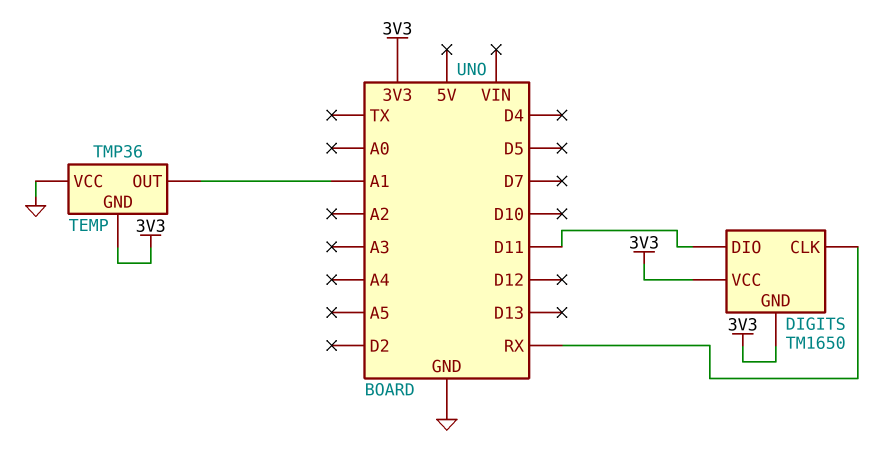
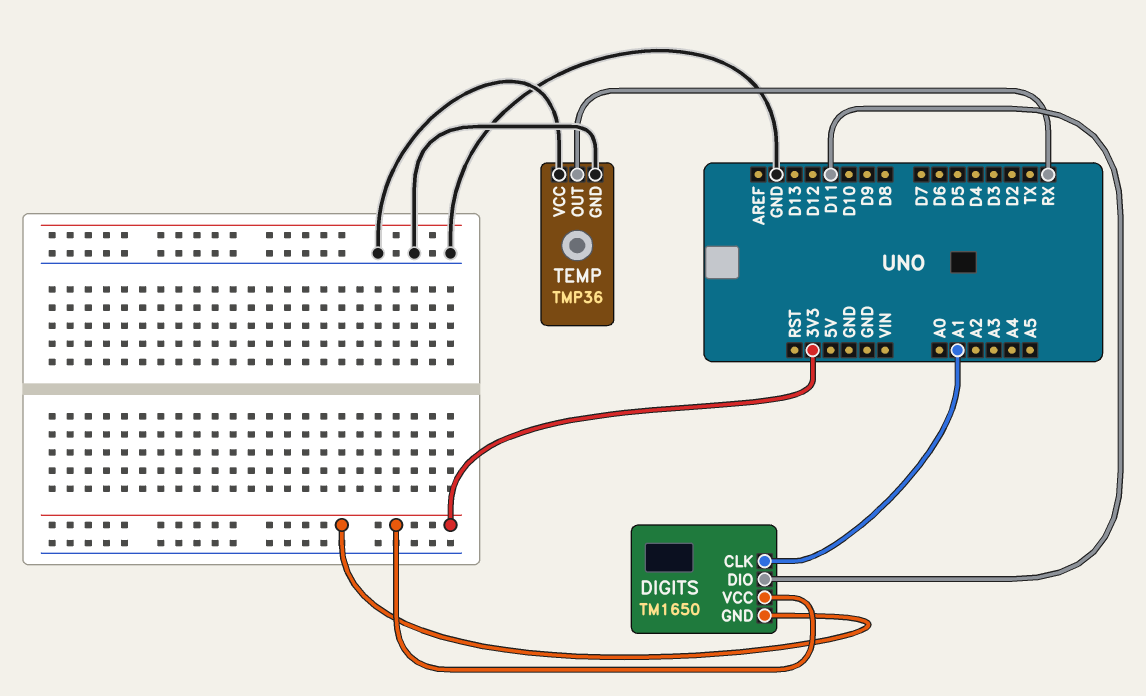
DIGITS pin CLK: RX -> A1
TEMP pin GND: 3V3 -> GND
TEMP pin OUT: A1 -> RX

